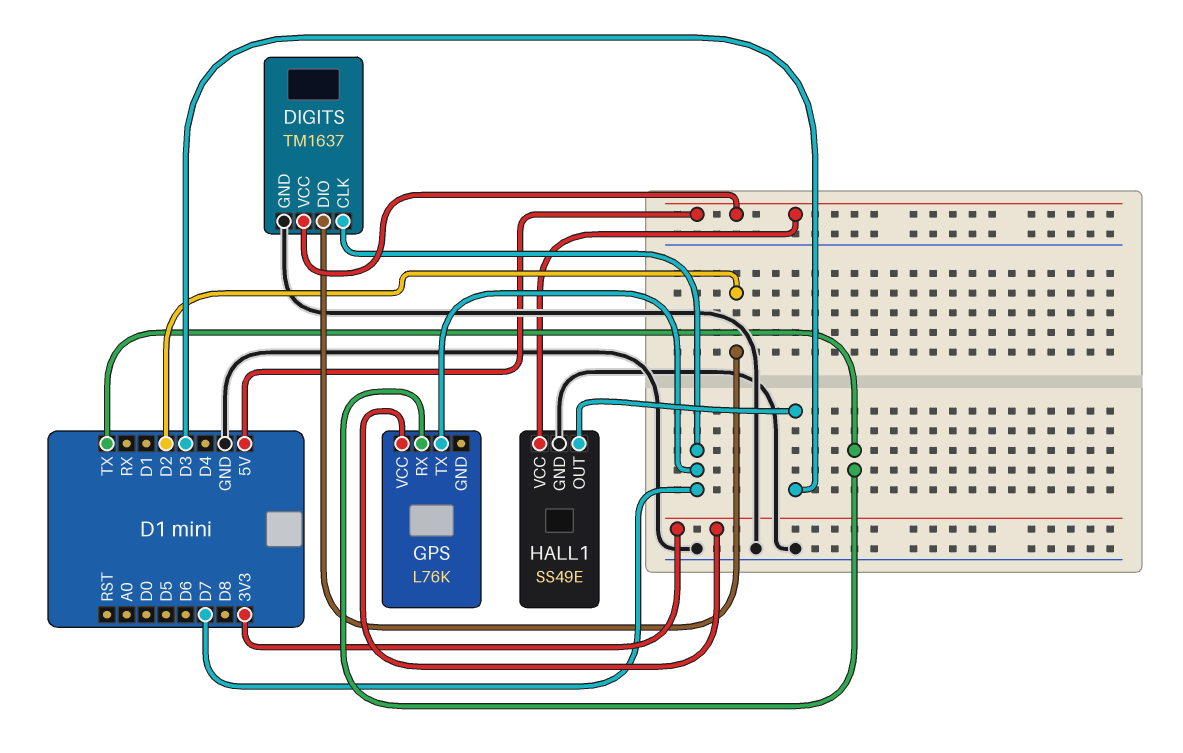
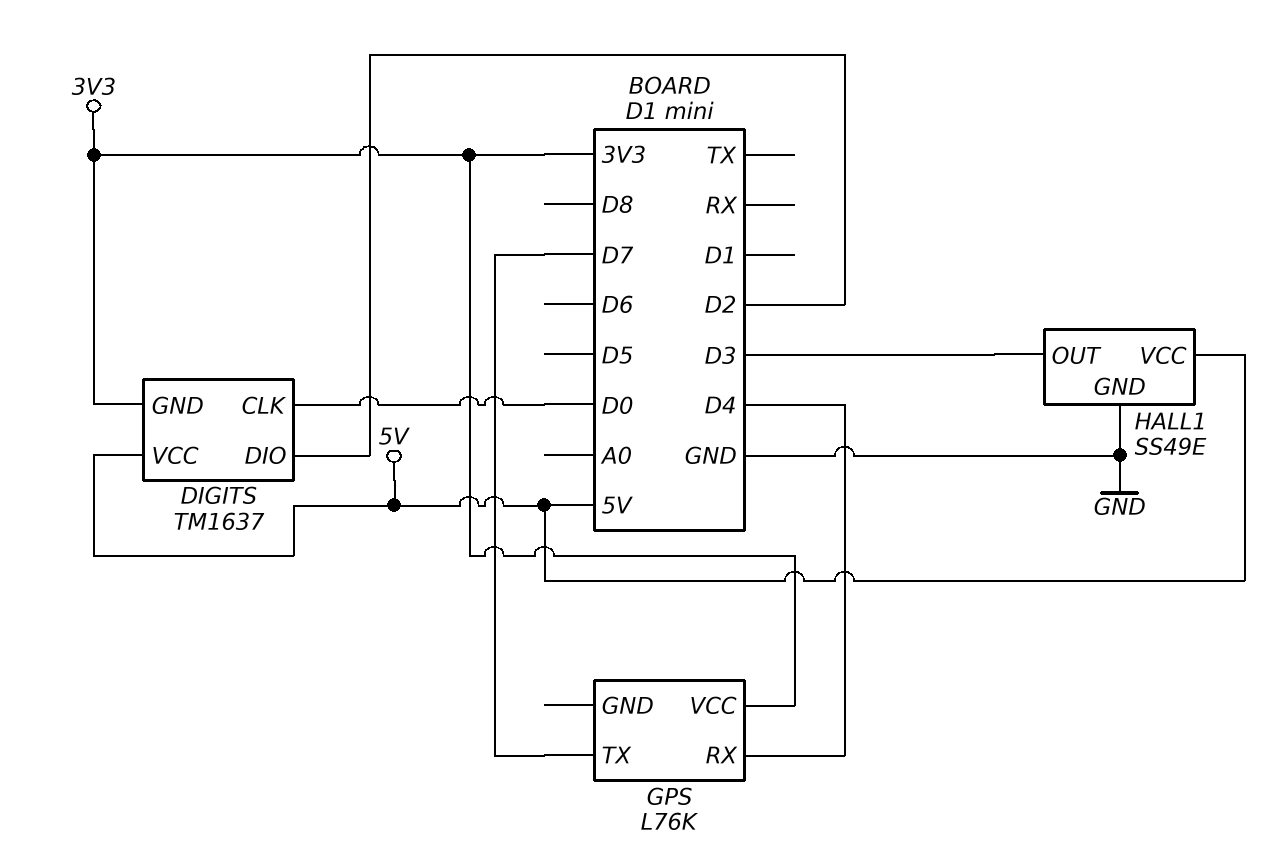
DIGITS pin CLK: D7 -> D0
DIGITS pin GND: GND -> 3V3
GPS pin RX: TX -> D4

